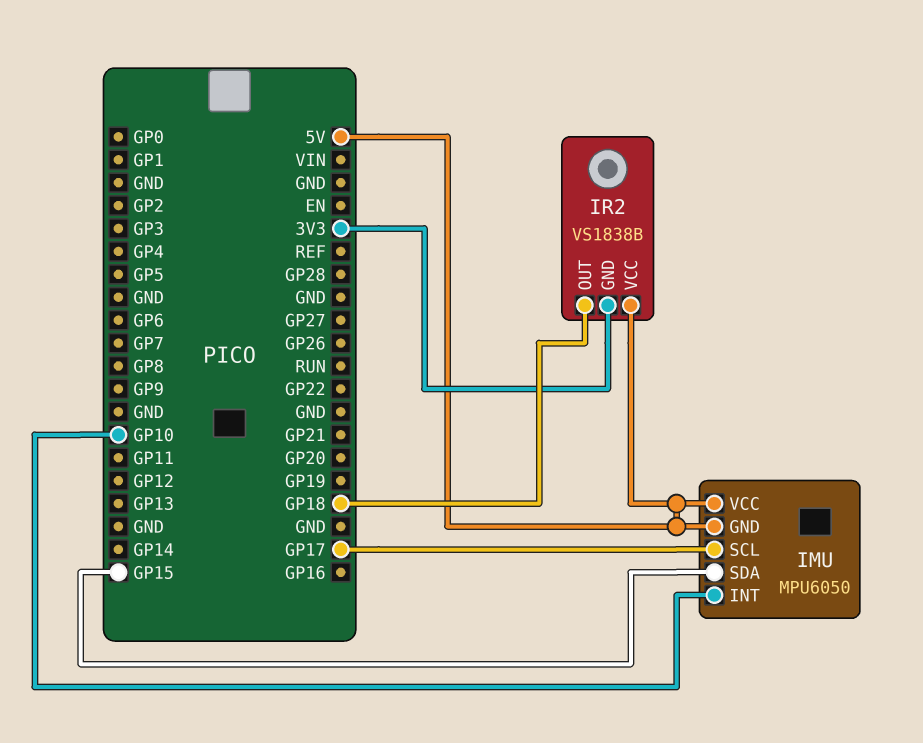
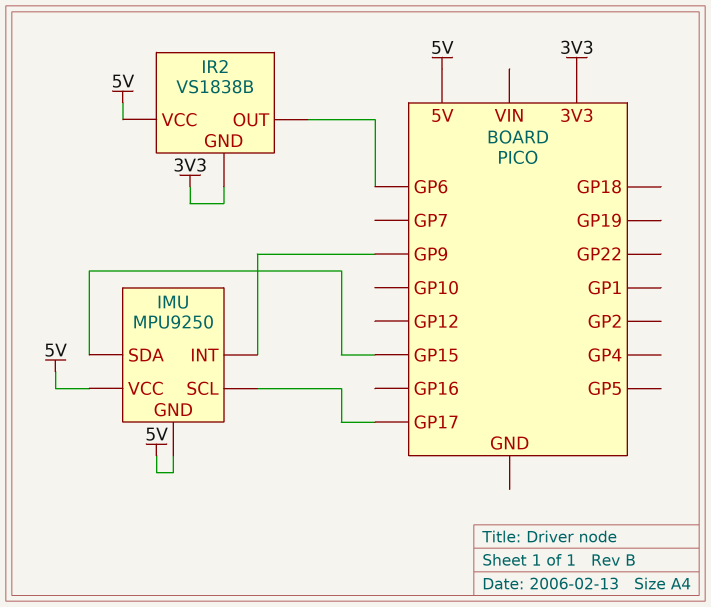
IMU: MPU6050 -> MPU9250
IMU pin INT: GP10 -> GP9
IR2 pin OUT: GP18 -> GP6

